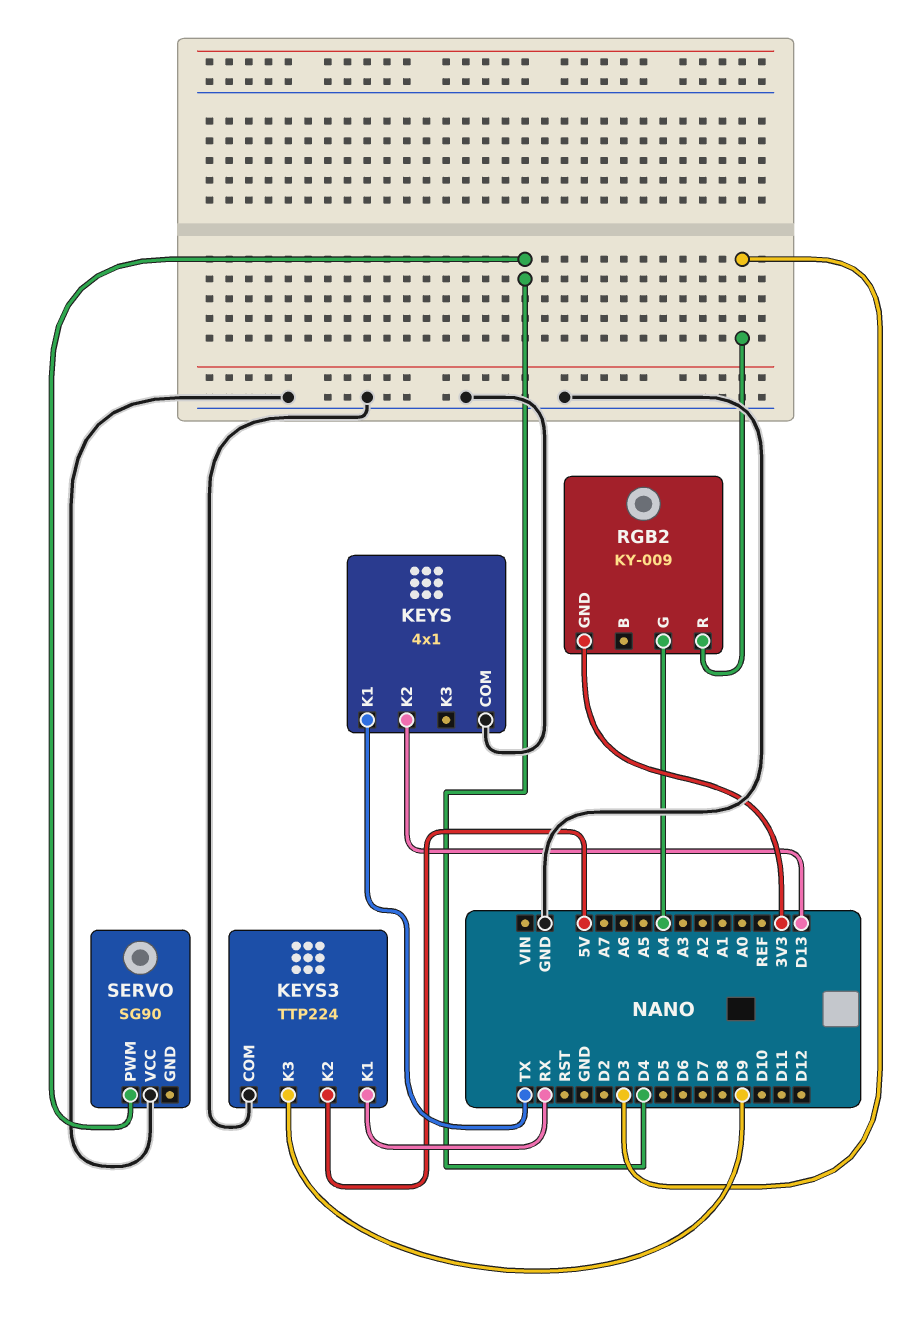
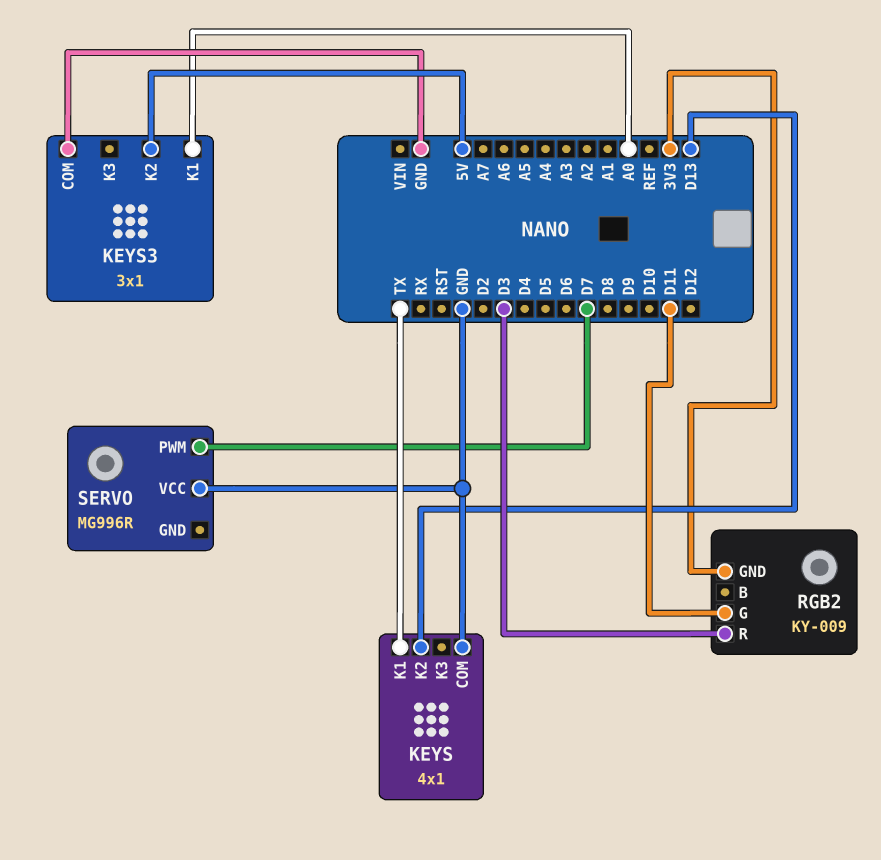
KEYS3: TTP224 -> 3x1
KEYS3 pin K1: RX -> A0
KEYS3 pin K3: D9 -> none
RGB2 pin G: A4 -> D11
SERVO: SG90 -> MG996R
SERVO pin PWM: D4 -> D7

